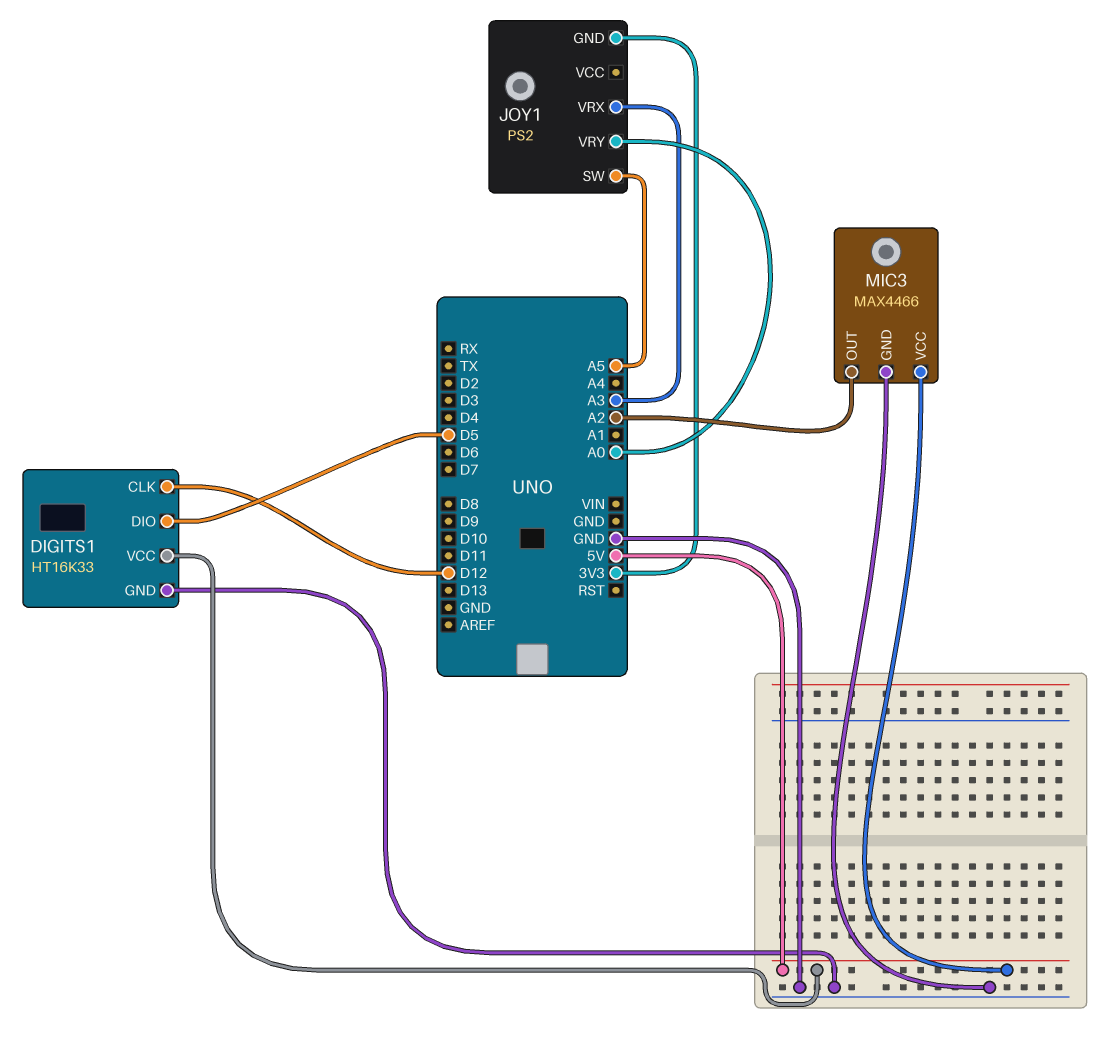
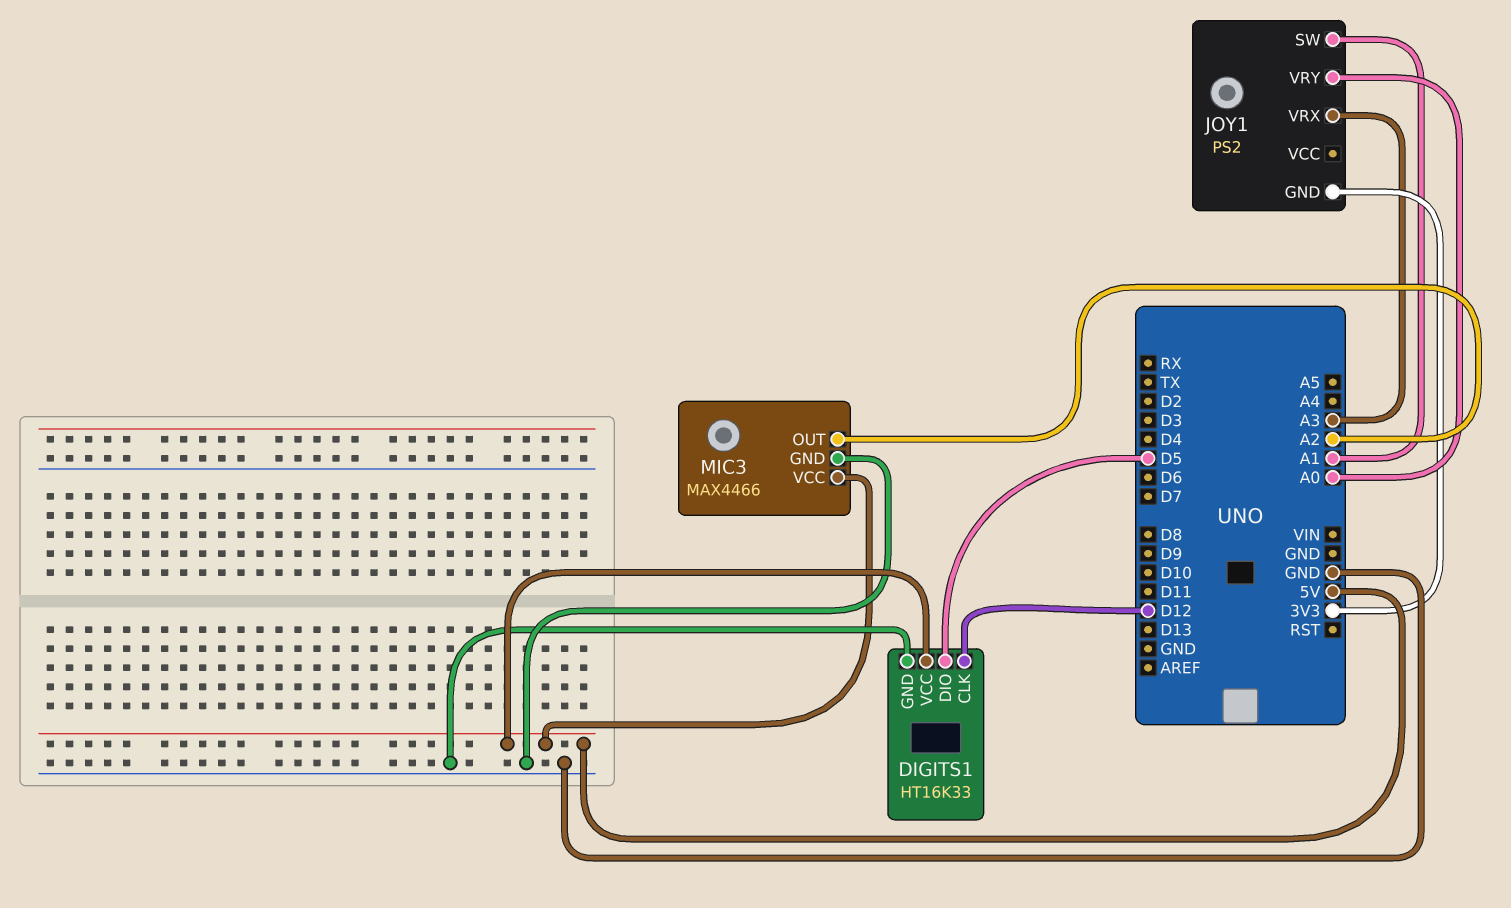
JOY1 pin SW: A5 -> A1

